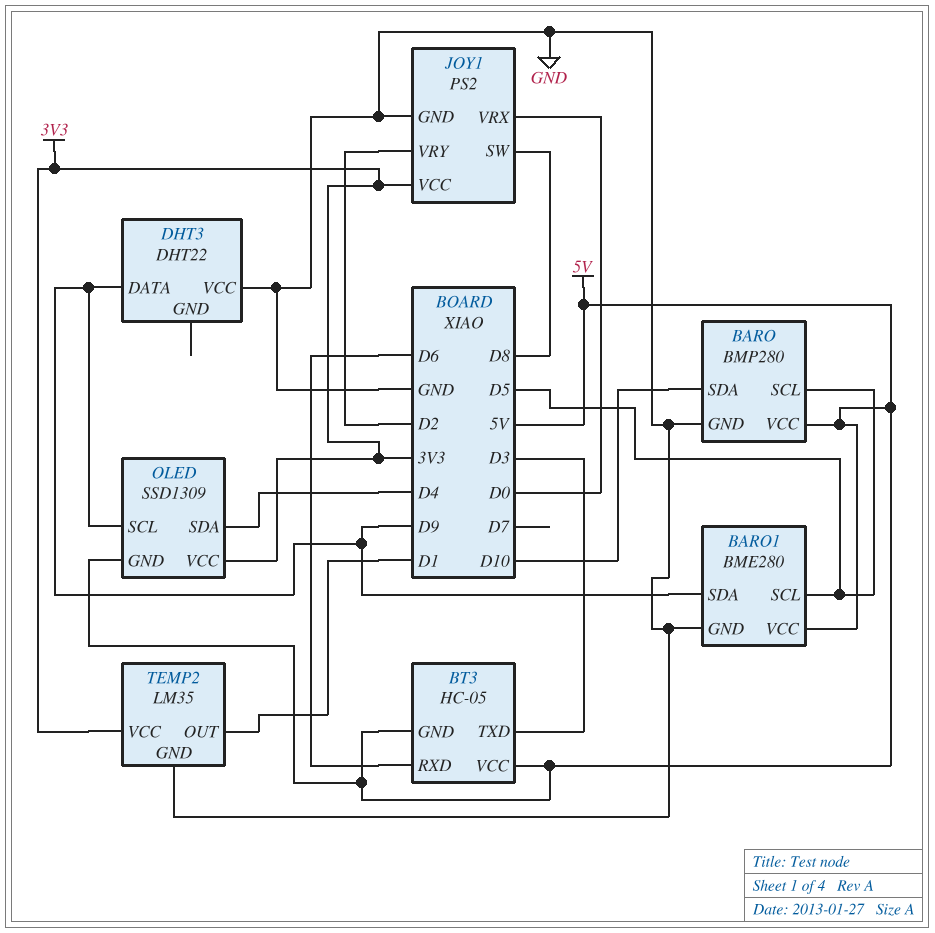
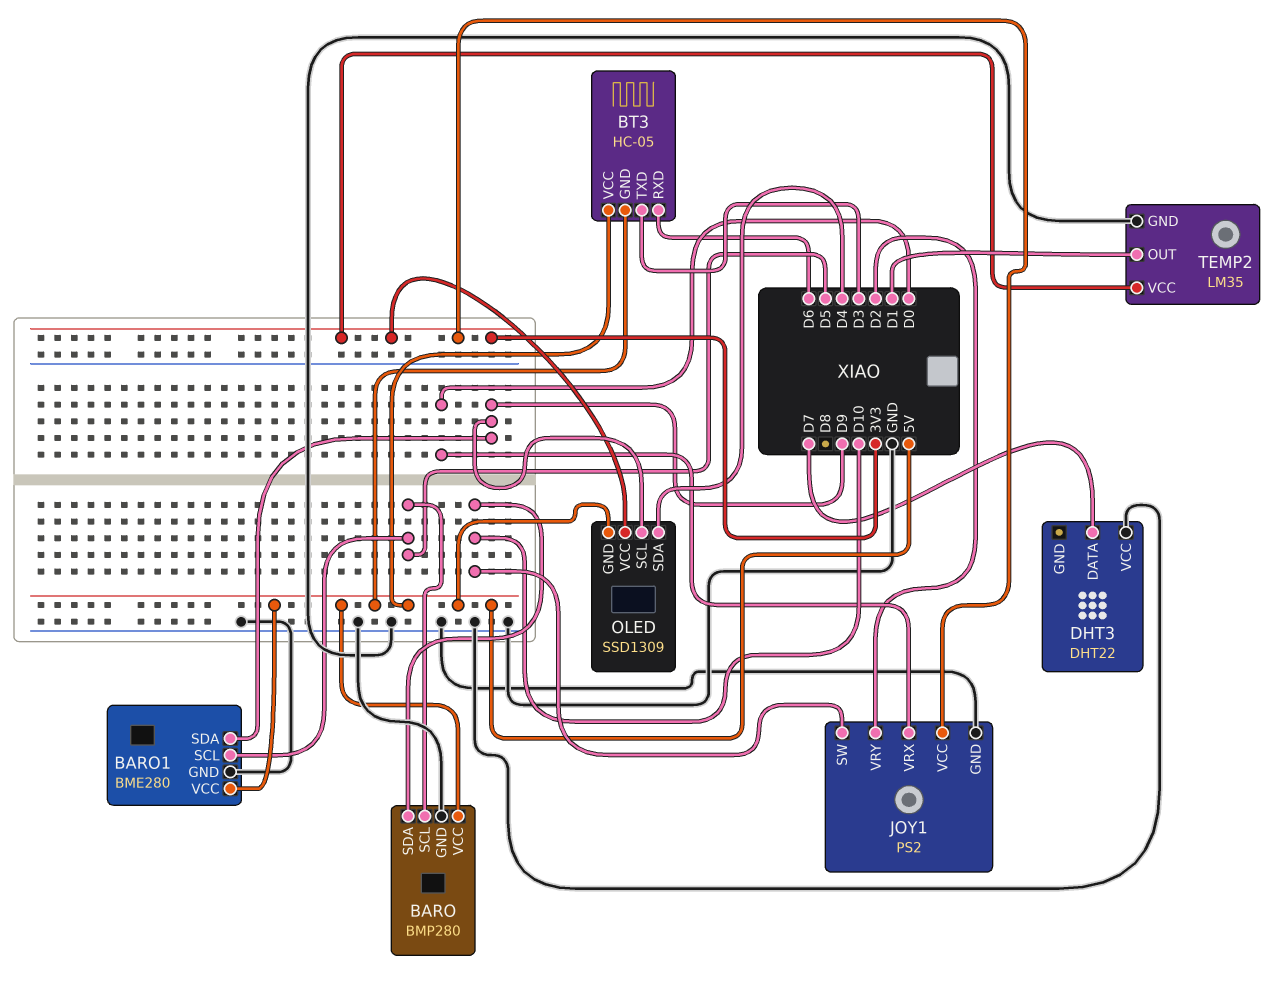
DHT3 pin DATA: D9 -> D7
JOY1 pin SW: D8 -> D10

